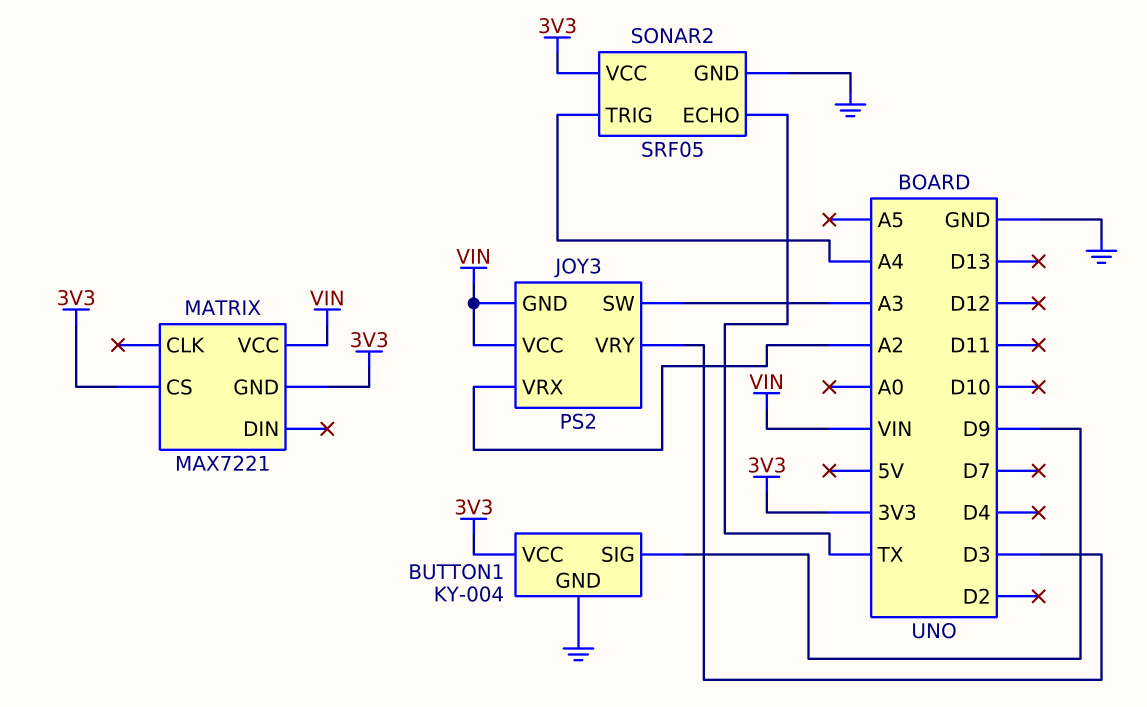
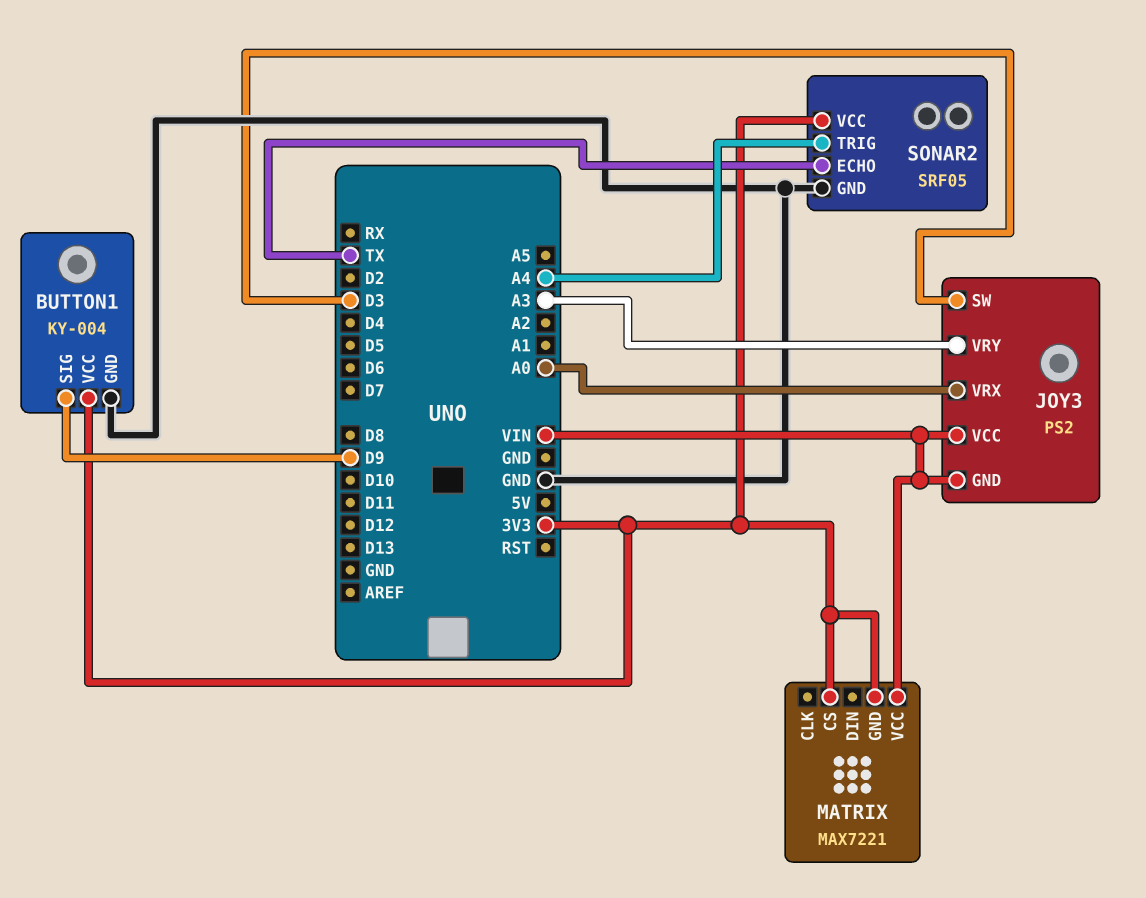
JOY3 pin SW: A3 -> D3
JOY3 pin VRX: A2 -> A0
JOY3 pin VRY: D3 -> A3

